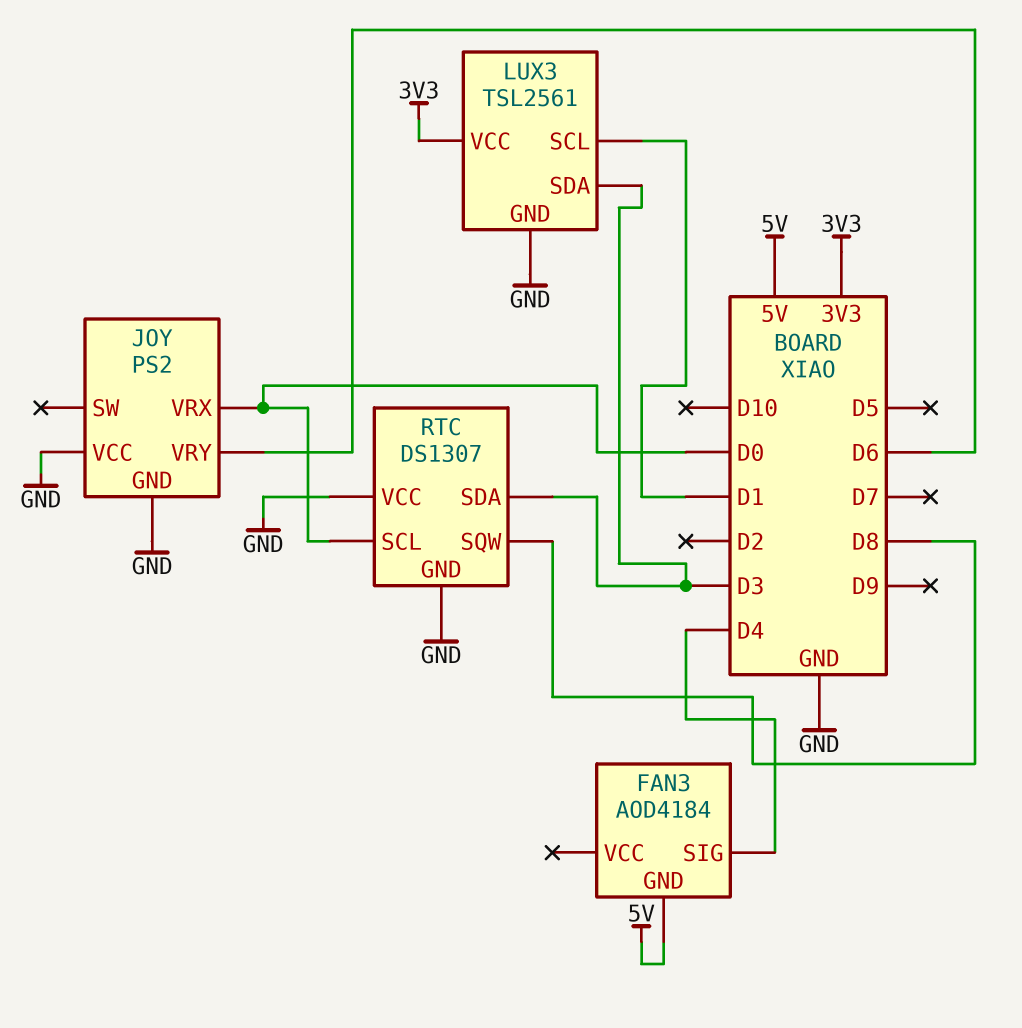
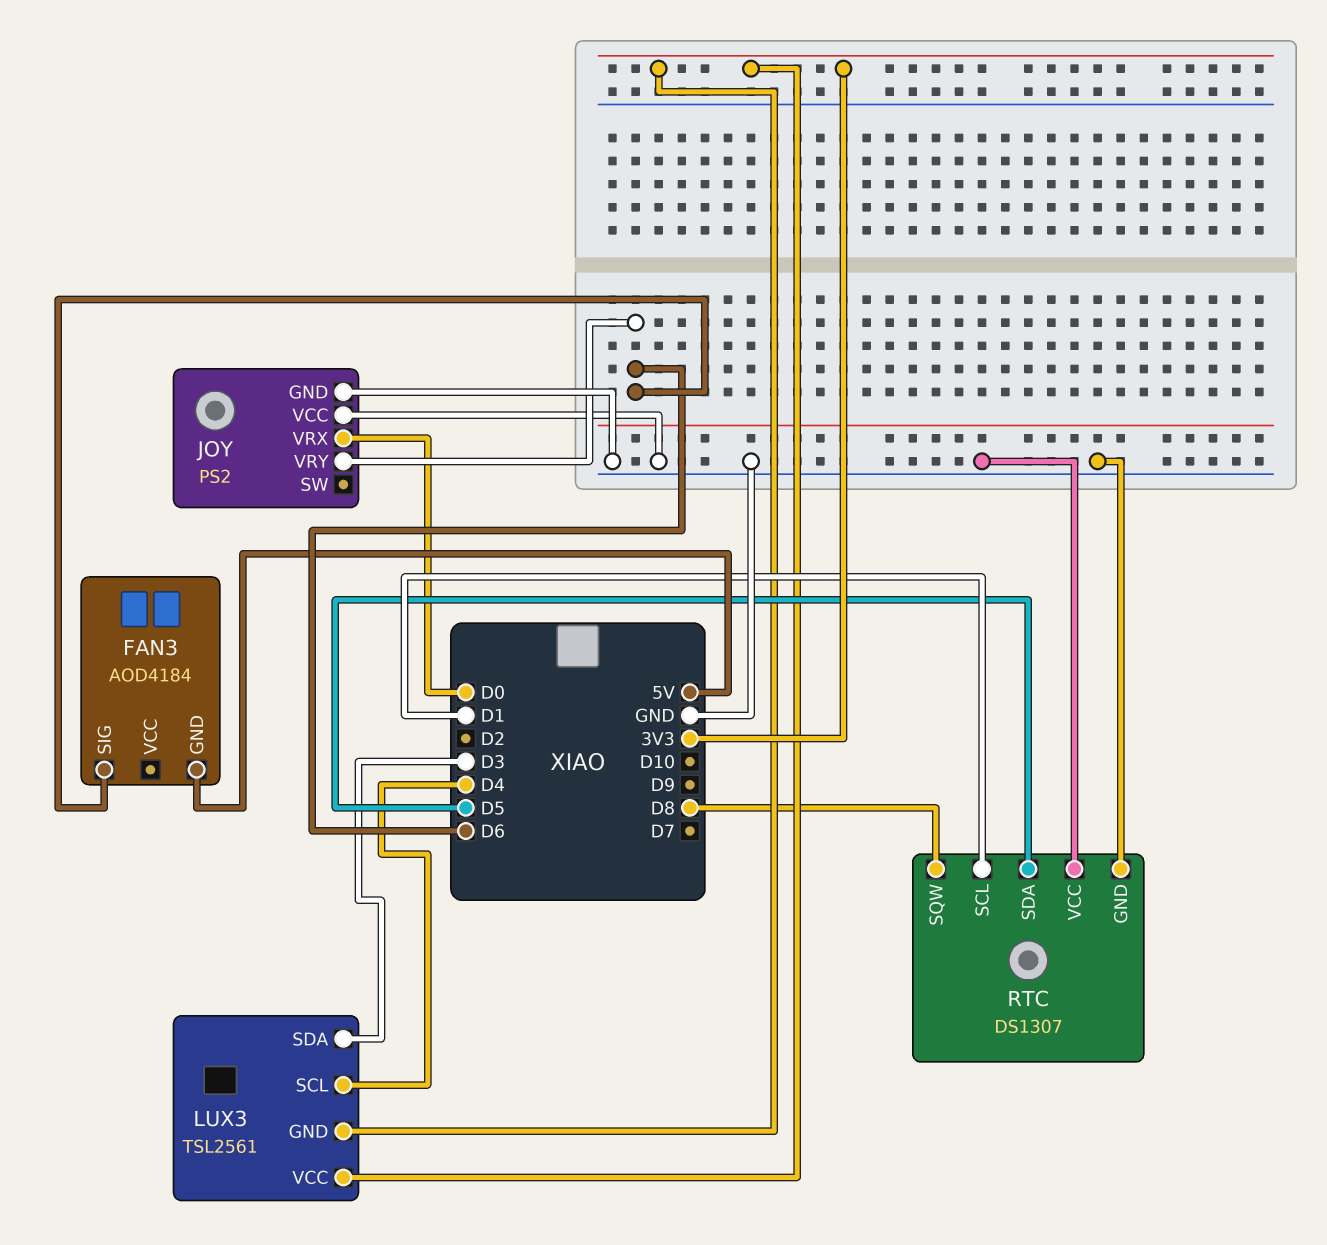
FAN3 pin SIG: D4 -> D6
LUX3 pin GND: GND -> 3V3
LUX3 pin SCL: D1 -> D4
RTC pin SCL: D0 -> D1
RTC pin SDA: D3 -> D5

